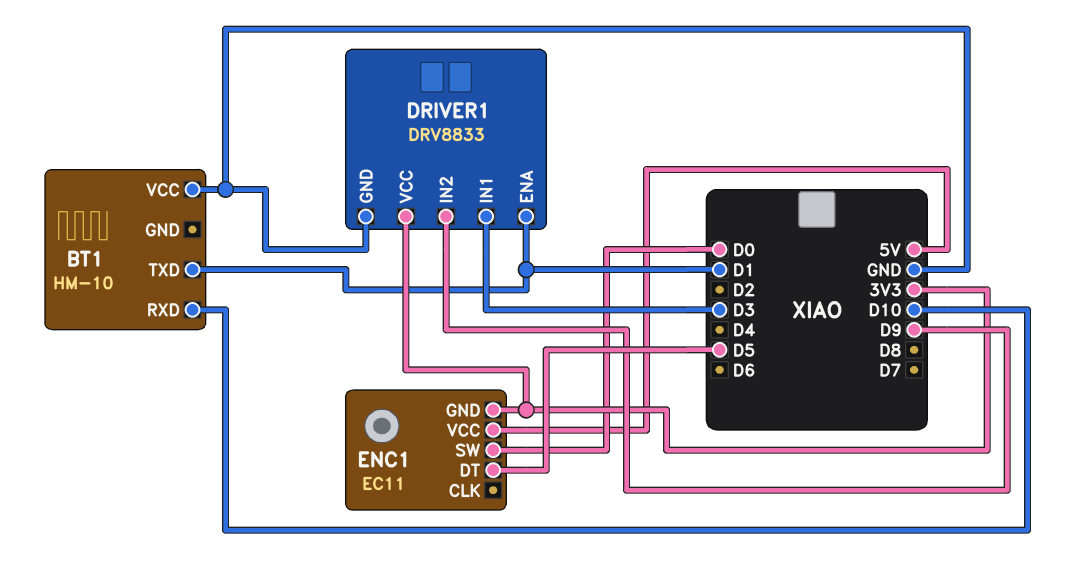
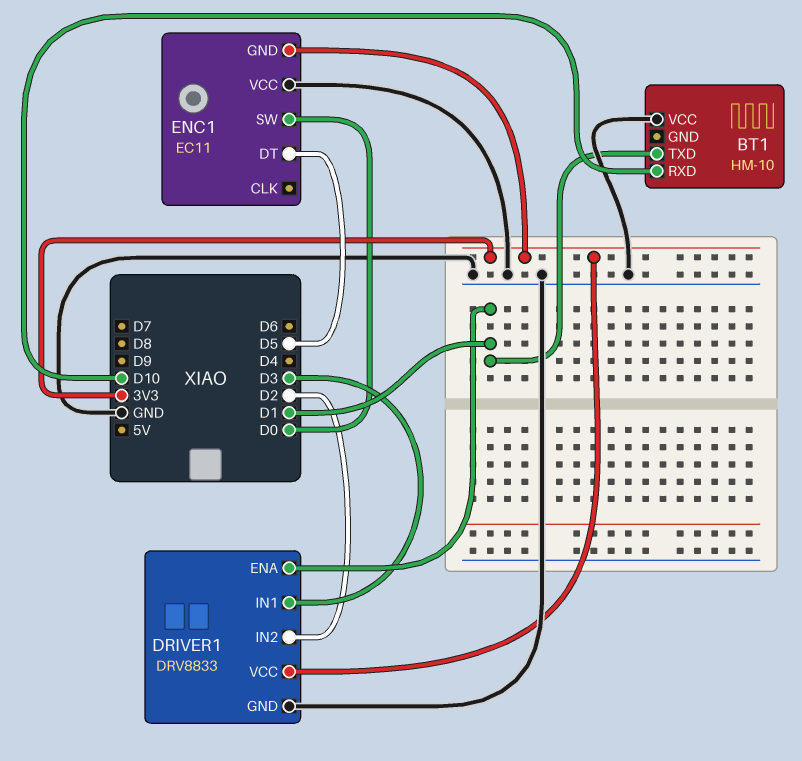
DRIVER1 pin IN2: D9 -> D2
ENC1 pin VCC: 5V -> GND

